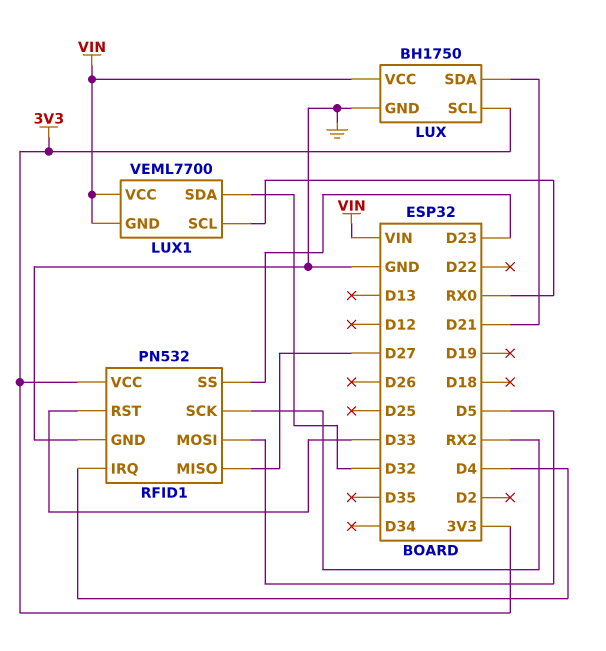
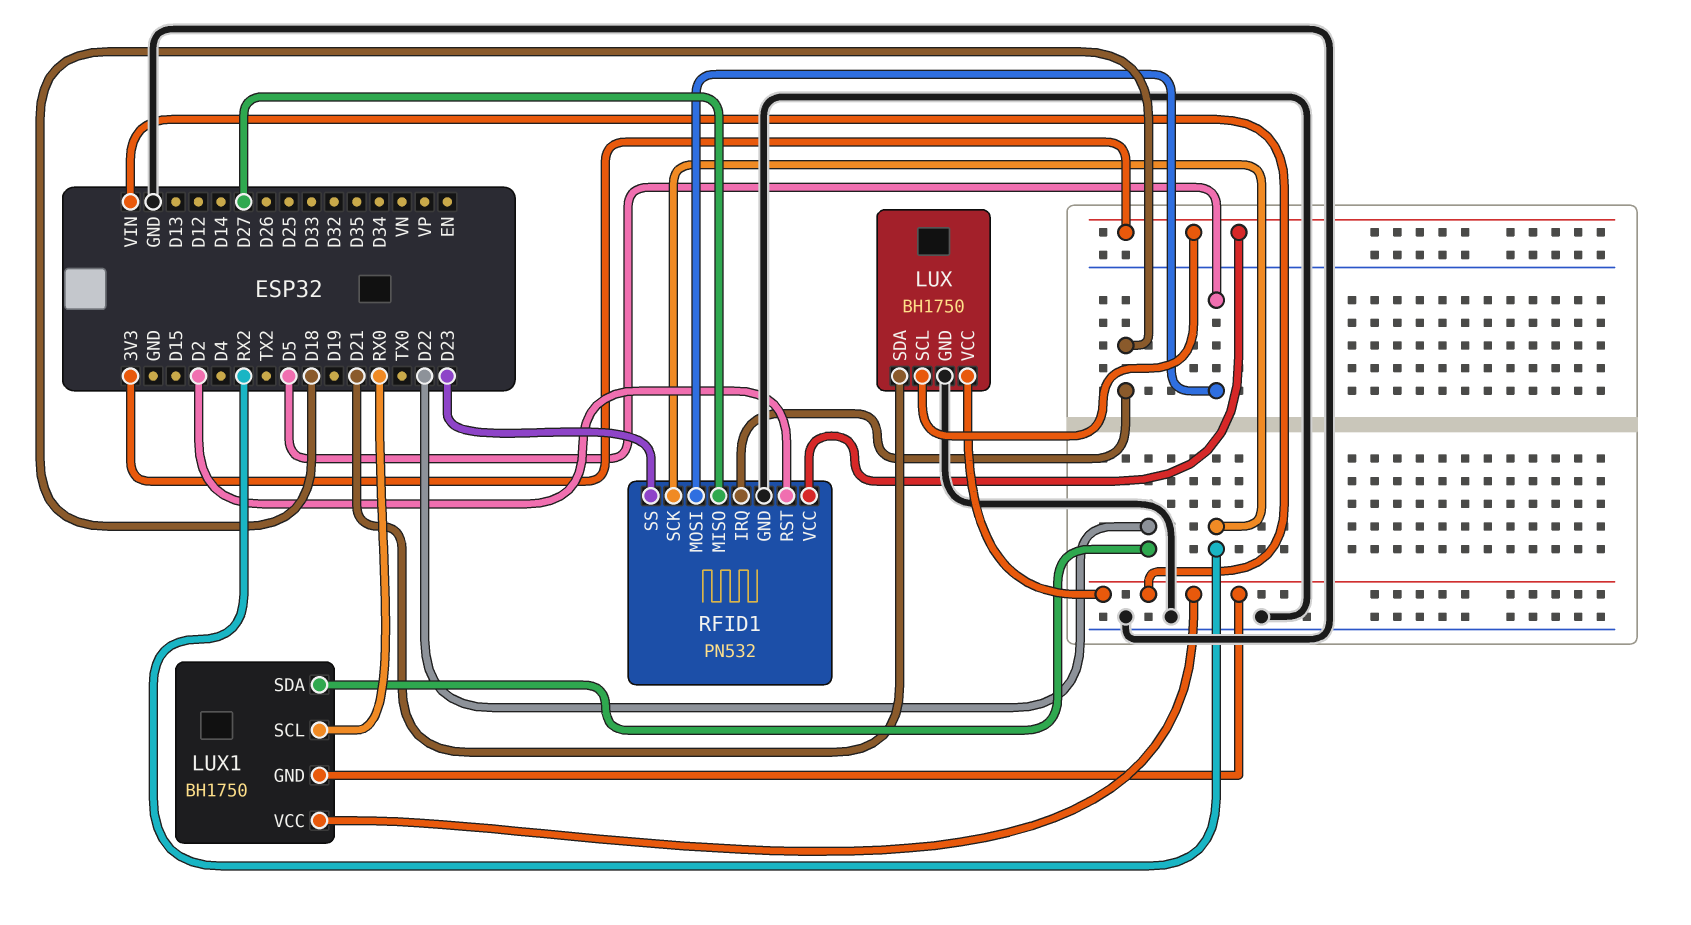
LUX1: VEML7700 -> BH1750
LUX1 pin SDA: D32 -> D22
RFID1 pin IRQ: D4 -> D18
RFID1 pin RST: D33 -> D2

